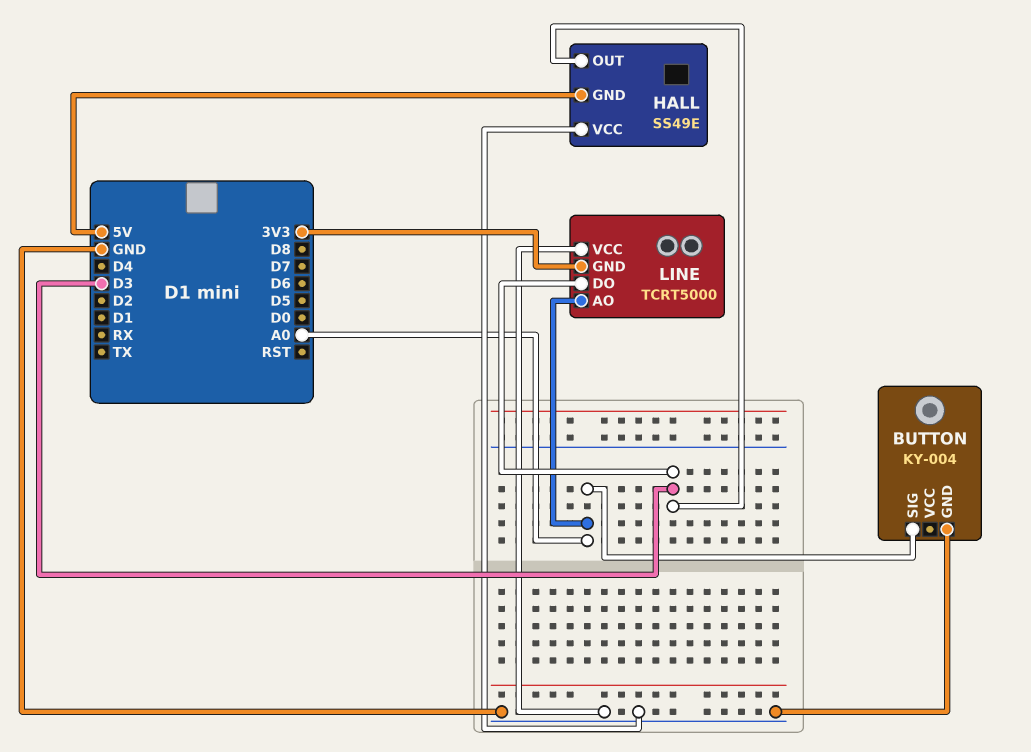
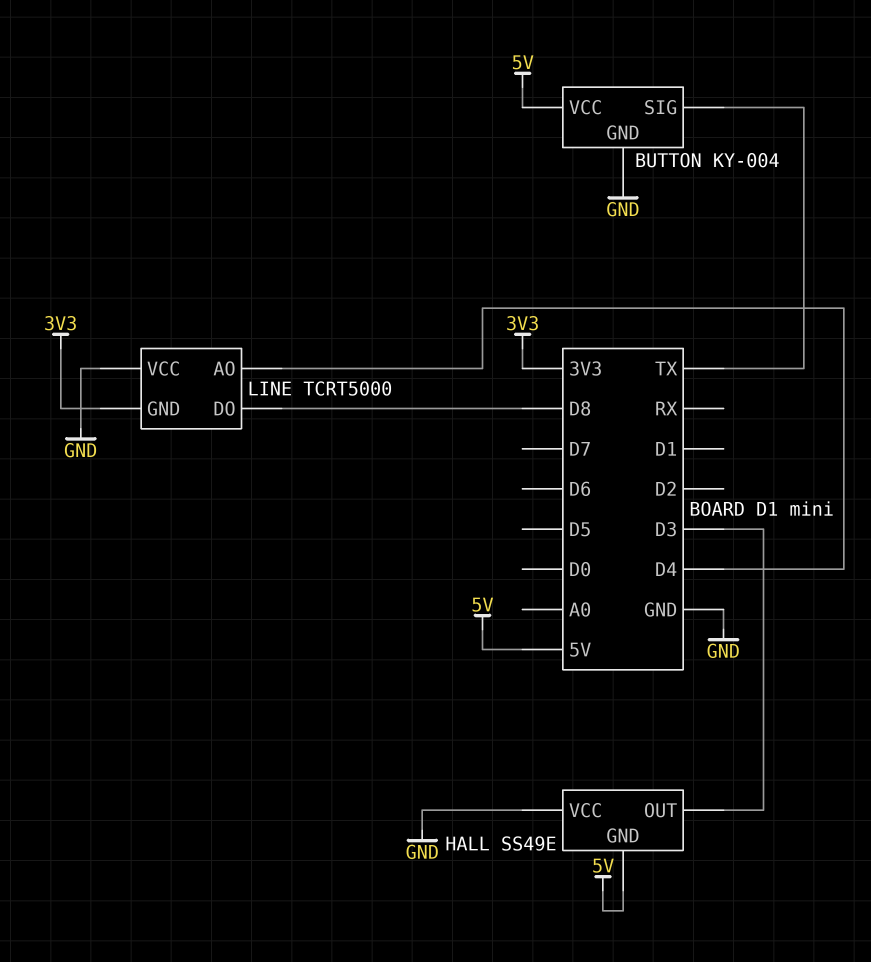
BUTTON pin SIG: A0 -> TX
BUTTON pin VCC: none -> 5V
LINE pin AO: A0 -> D4
LINE pin DO: D3 -> D8

